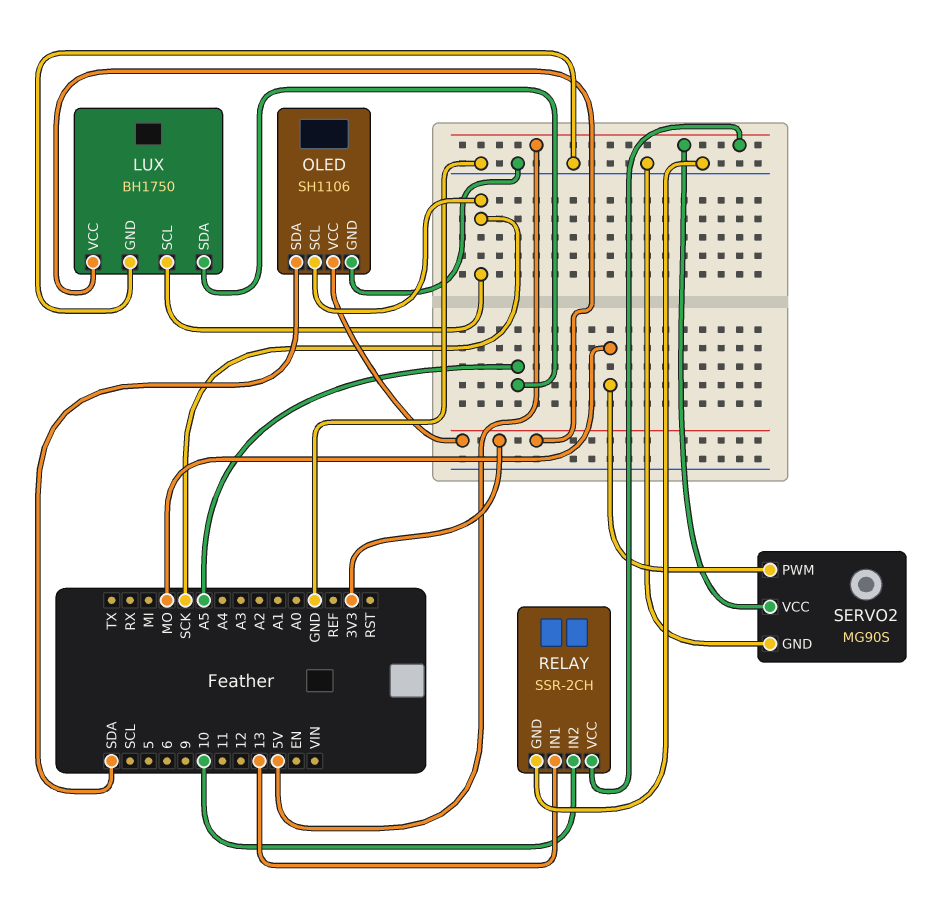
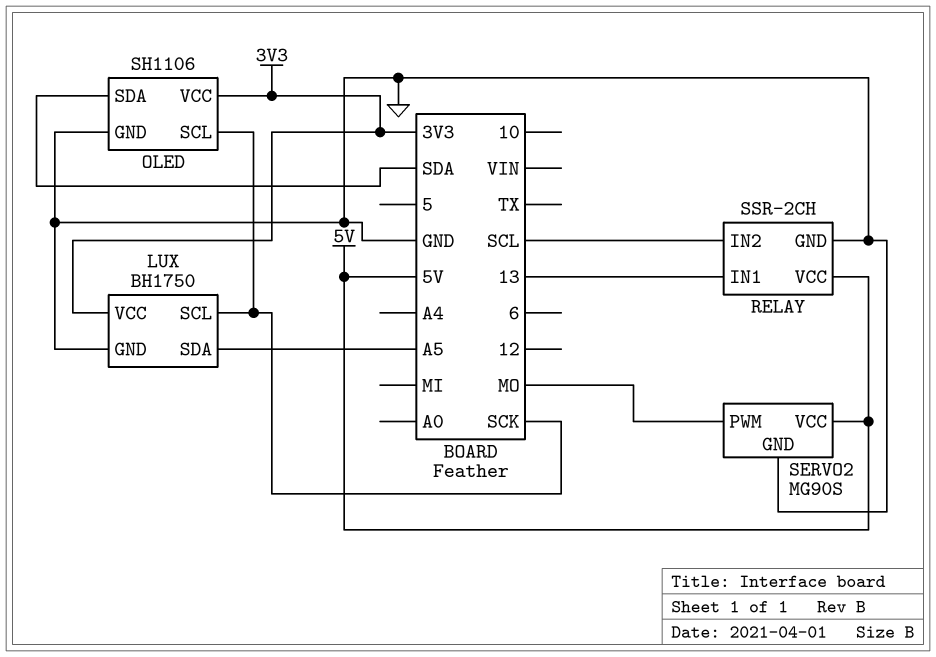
RELAY pin IN2: 10 -> SCL

